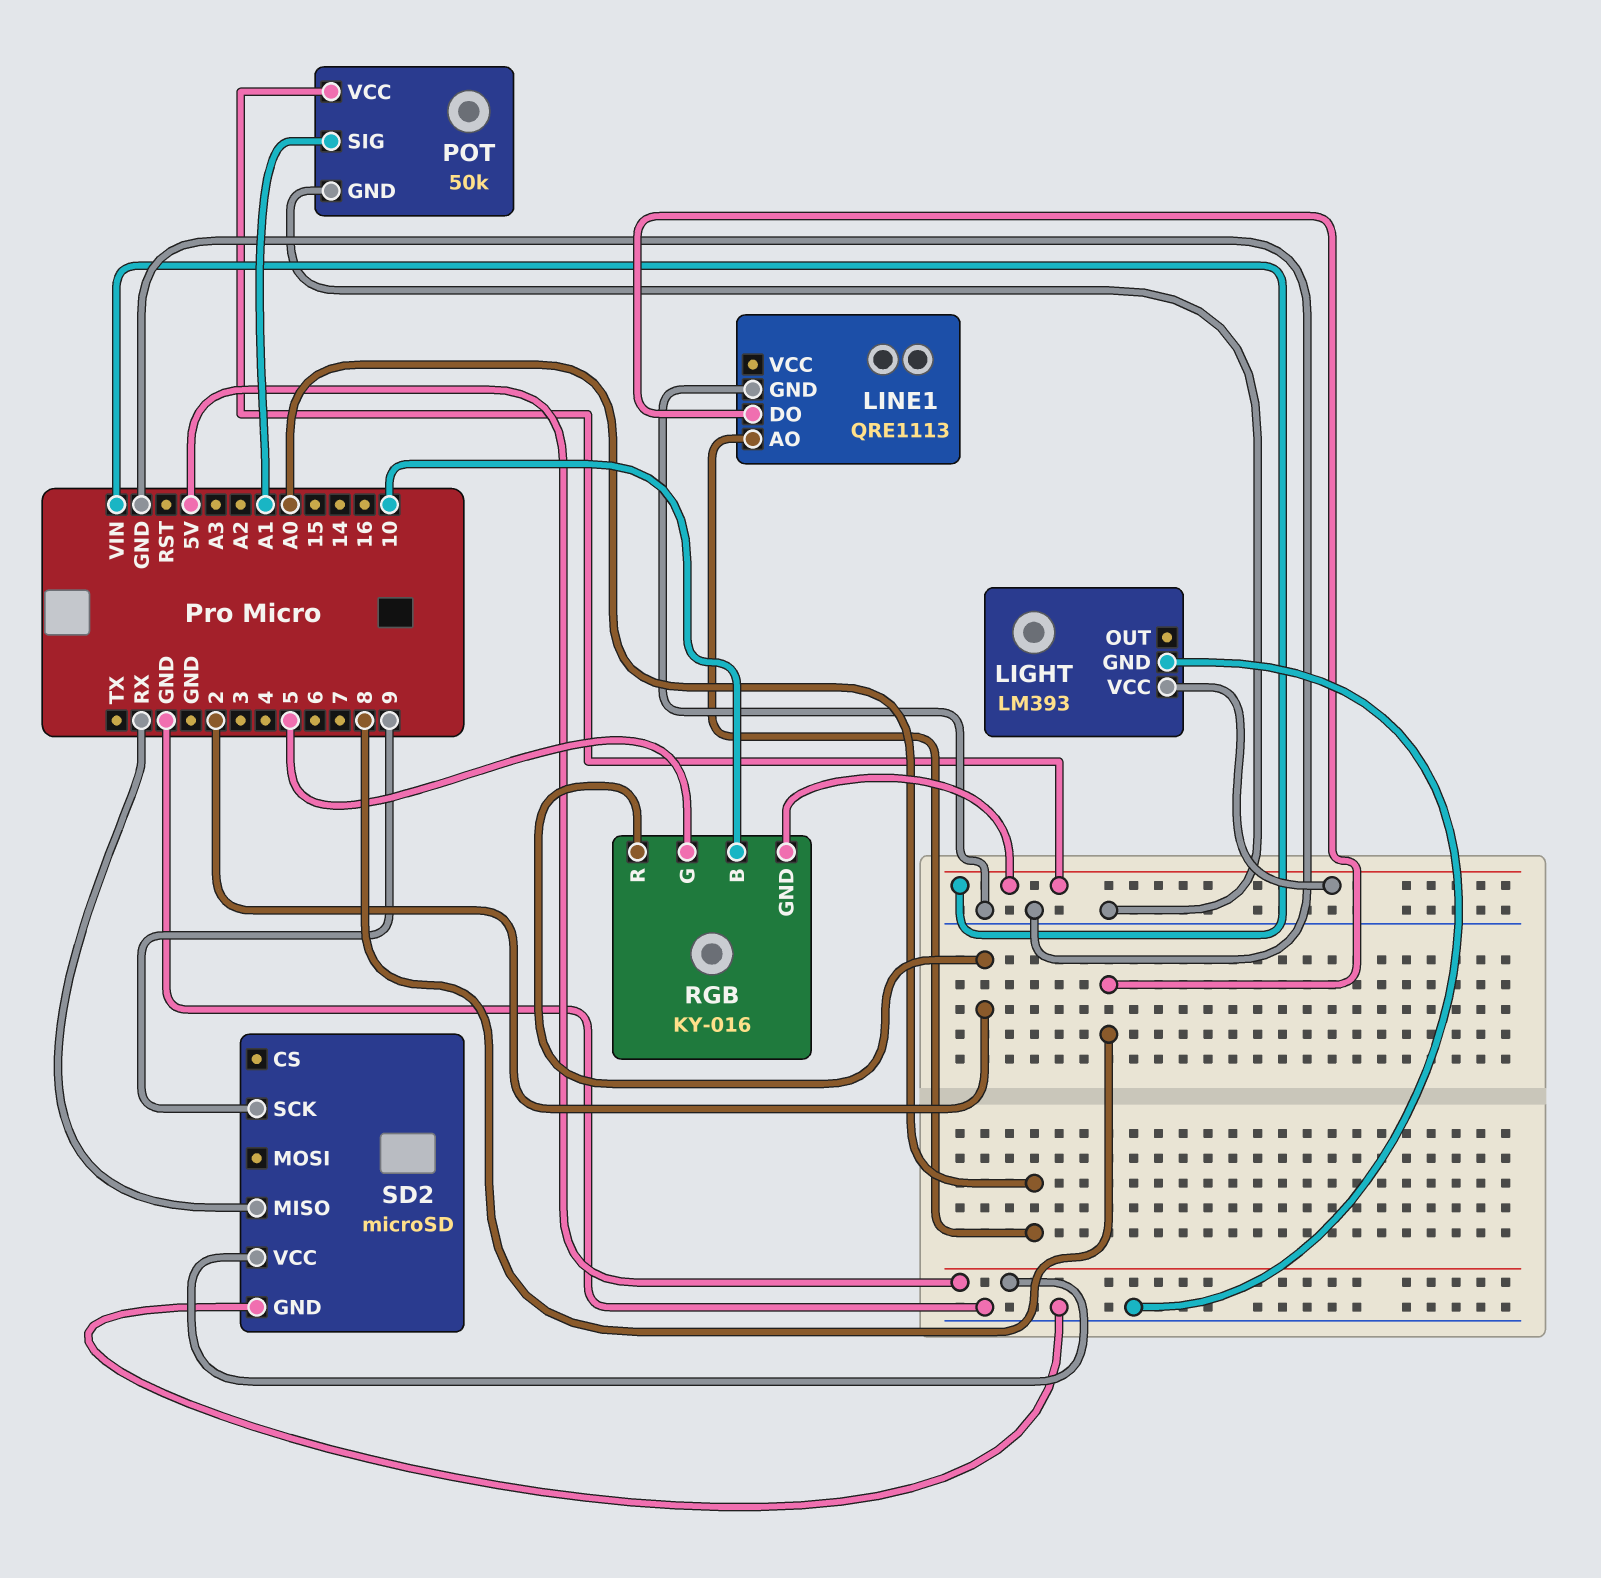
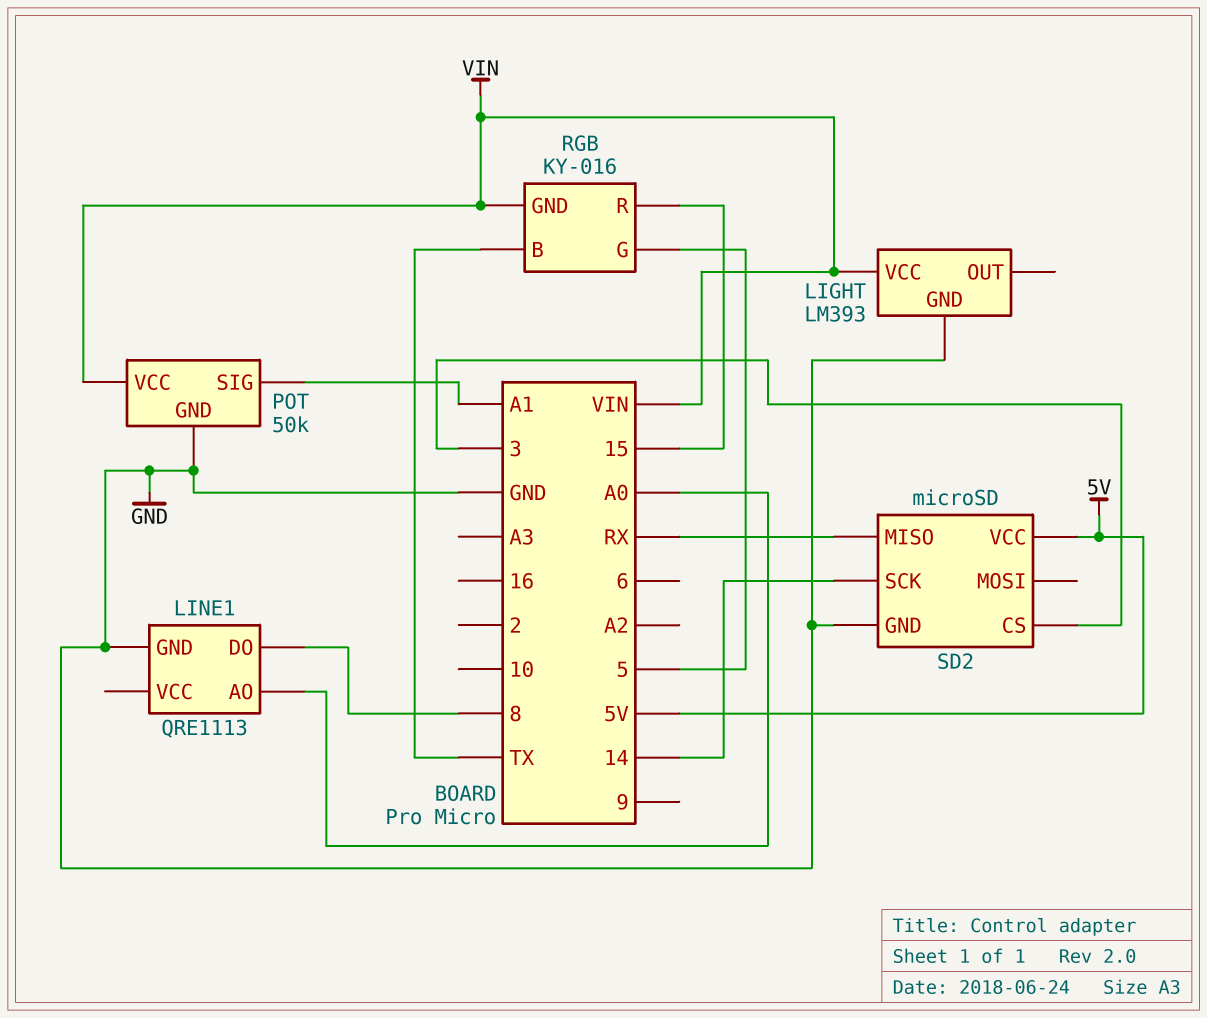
RGB pin B: 10 -> TX
RGB pin R: 2 -> 15
SD2 pin CS: none -> 3
SD2 pin SCK: 9 -> 14

